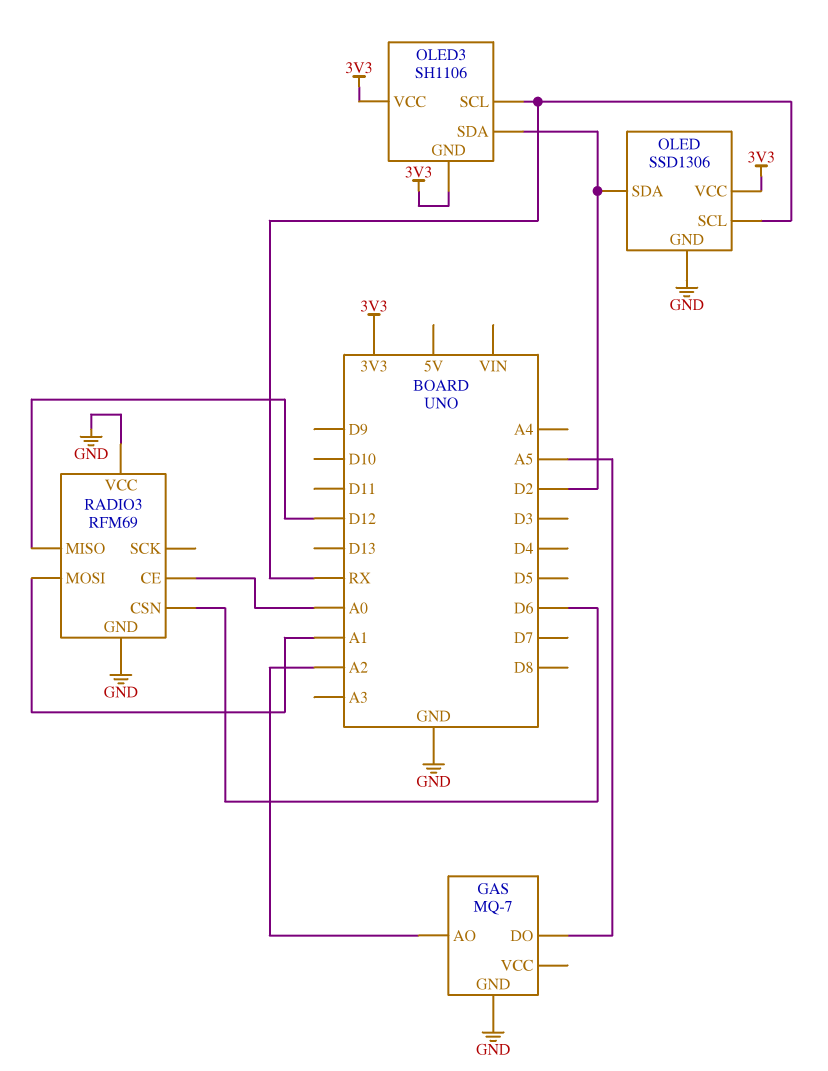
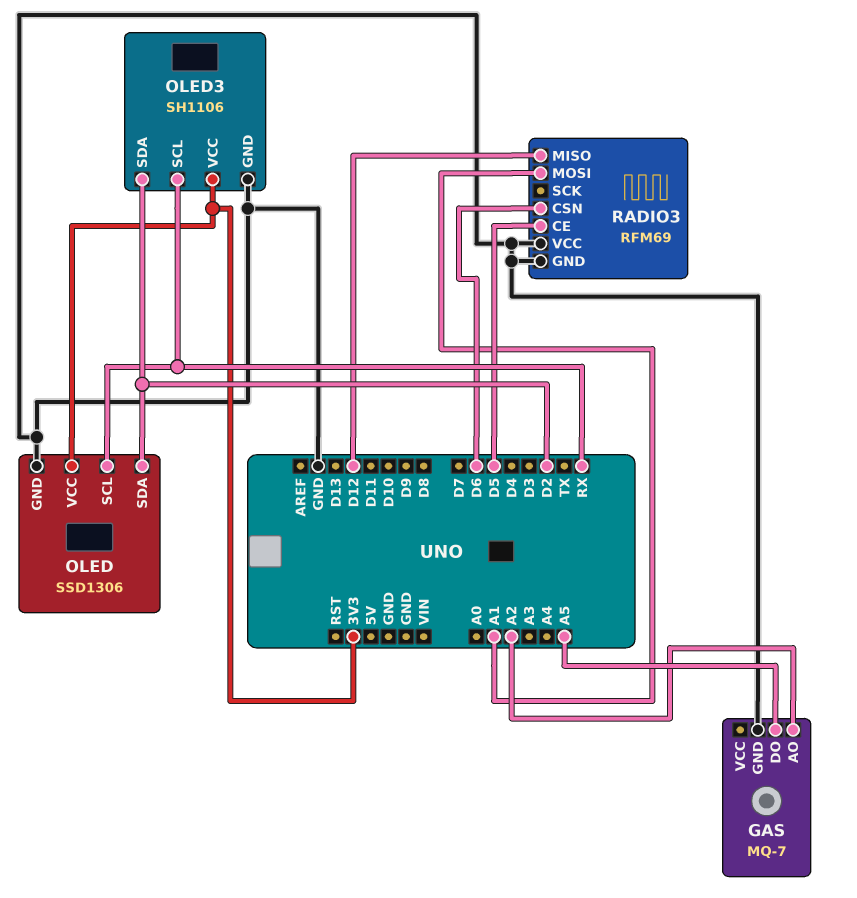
OLED3 pin GND: 3V3 -> GND
RADIO3 pin CE: A0 -> D5

